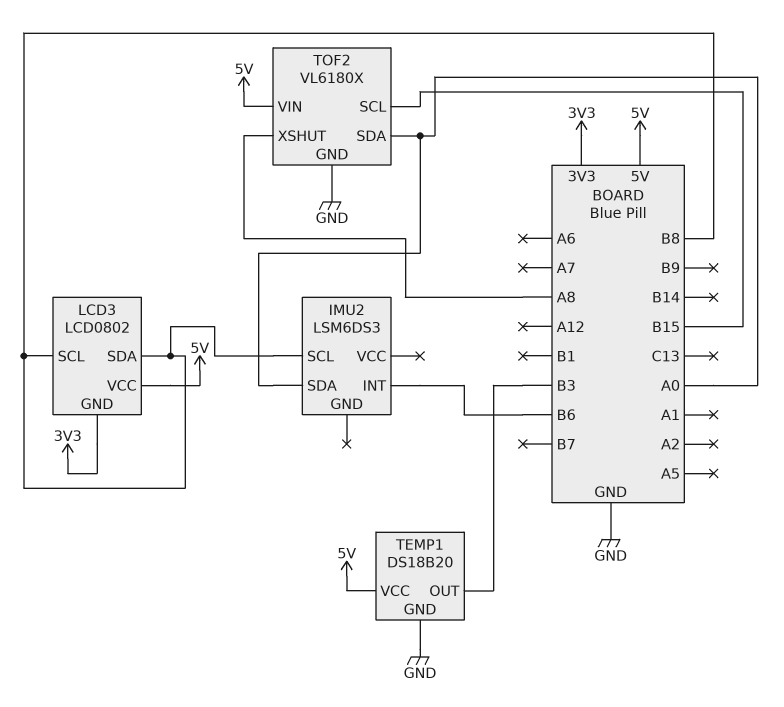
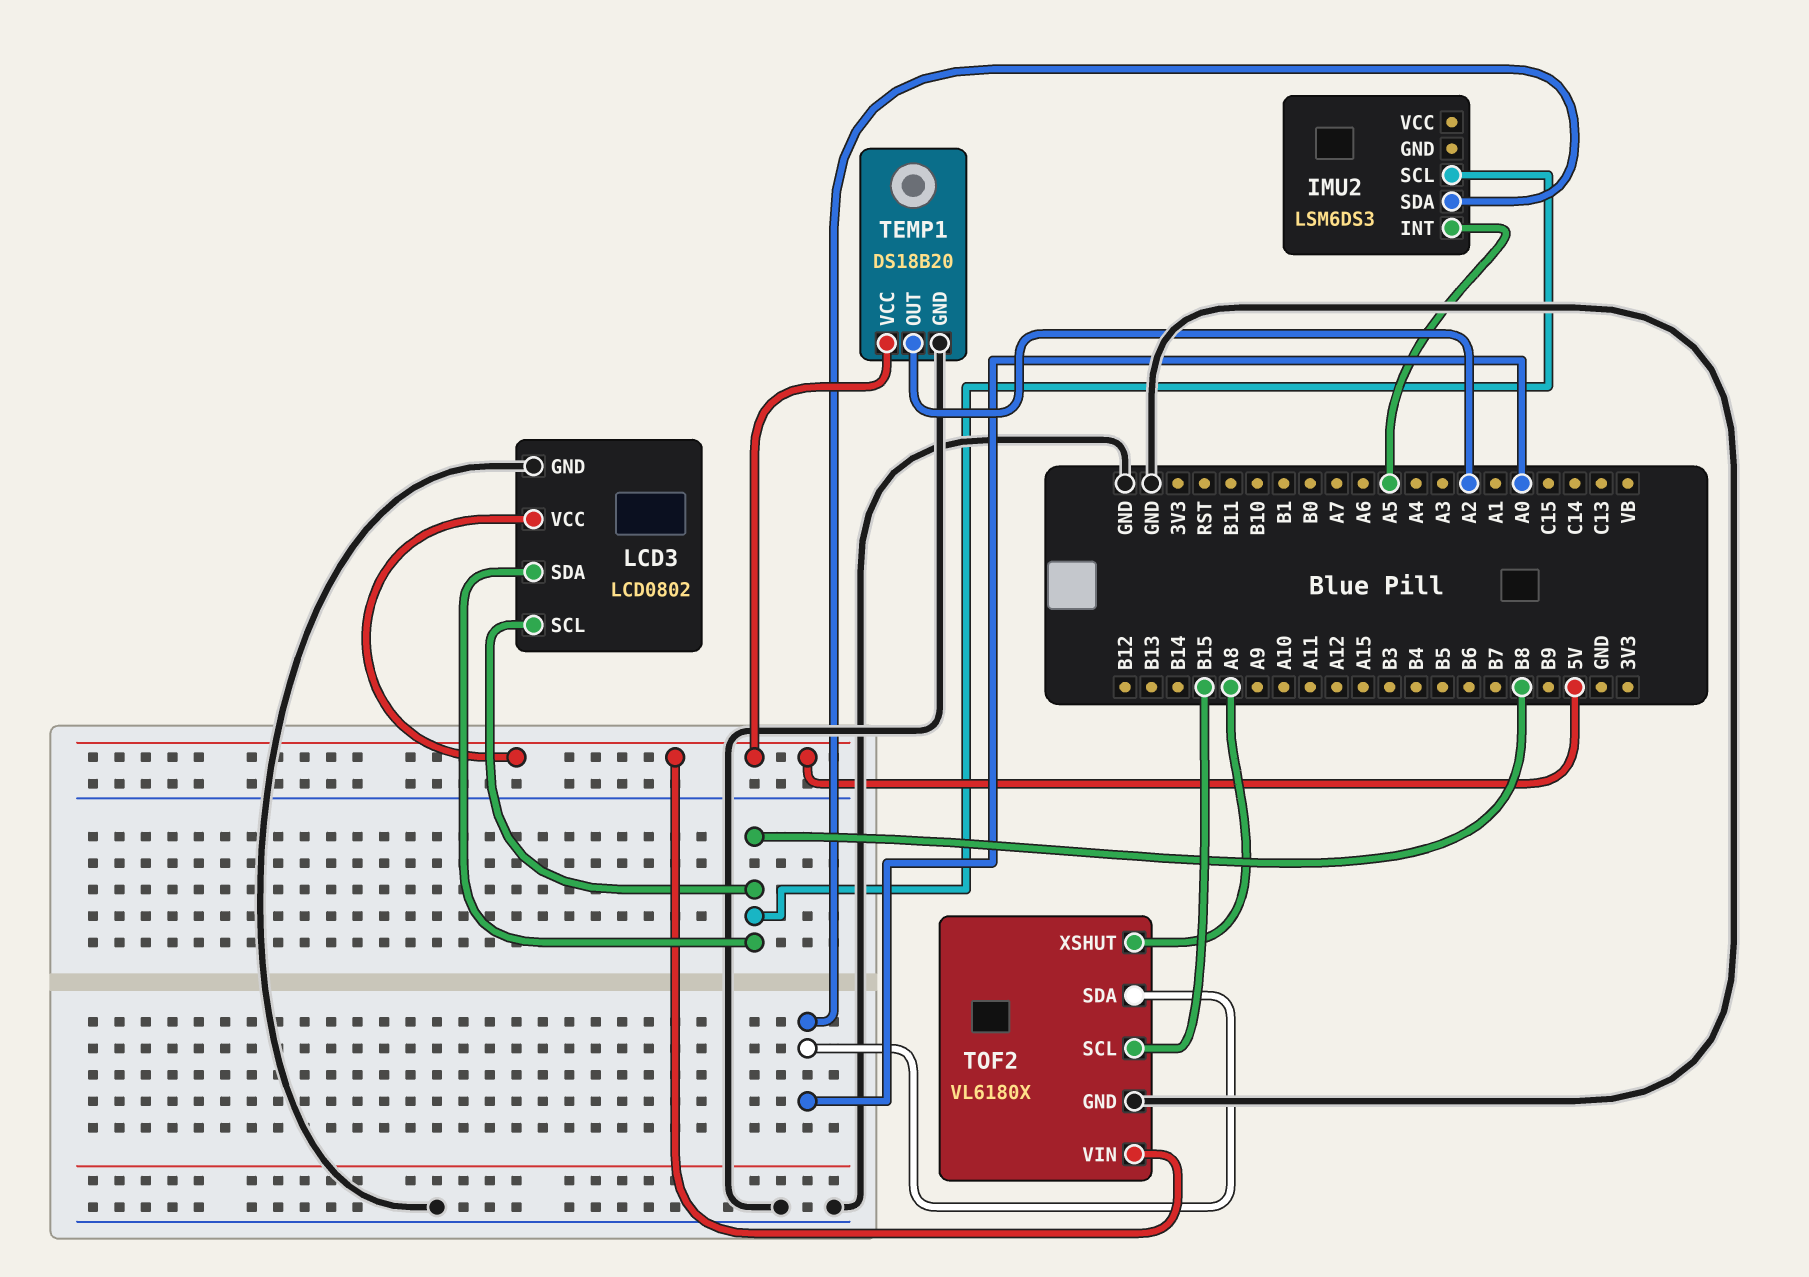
IMU2 pin INT: B6 -> A5
LCD3 pin GND: 3V3 -> GND
TEMP1 pin OUT: B3 -> A2

